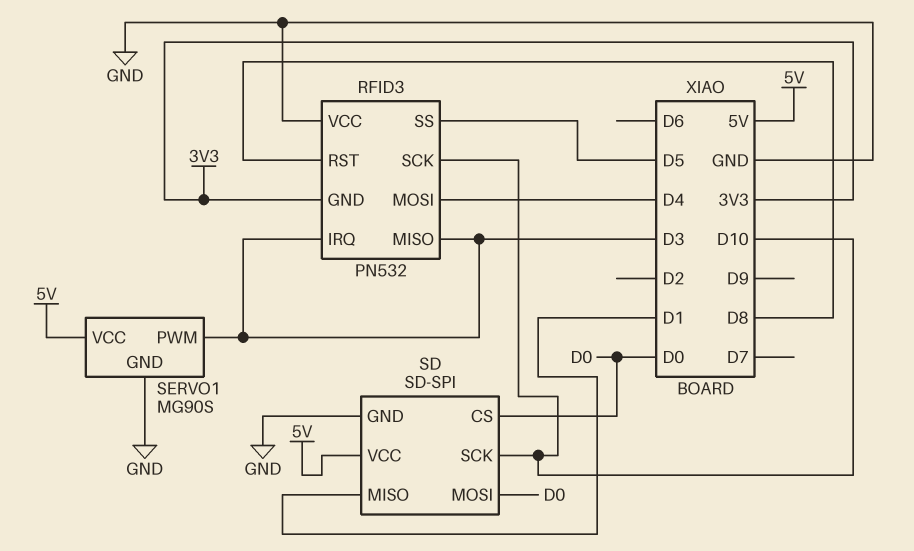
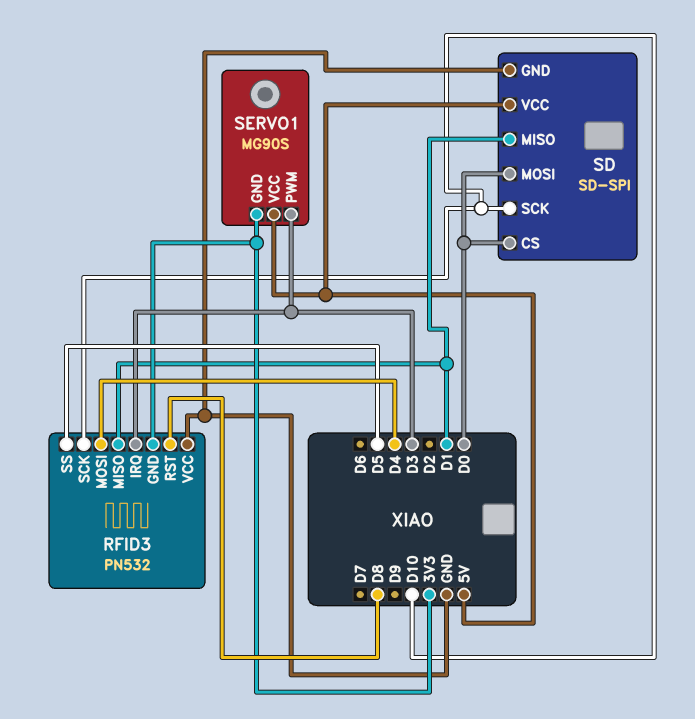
RFID3 pin MISO: D3 -> D1
SERVO1 pin GND: GND -> 3V3

